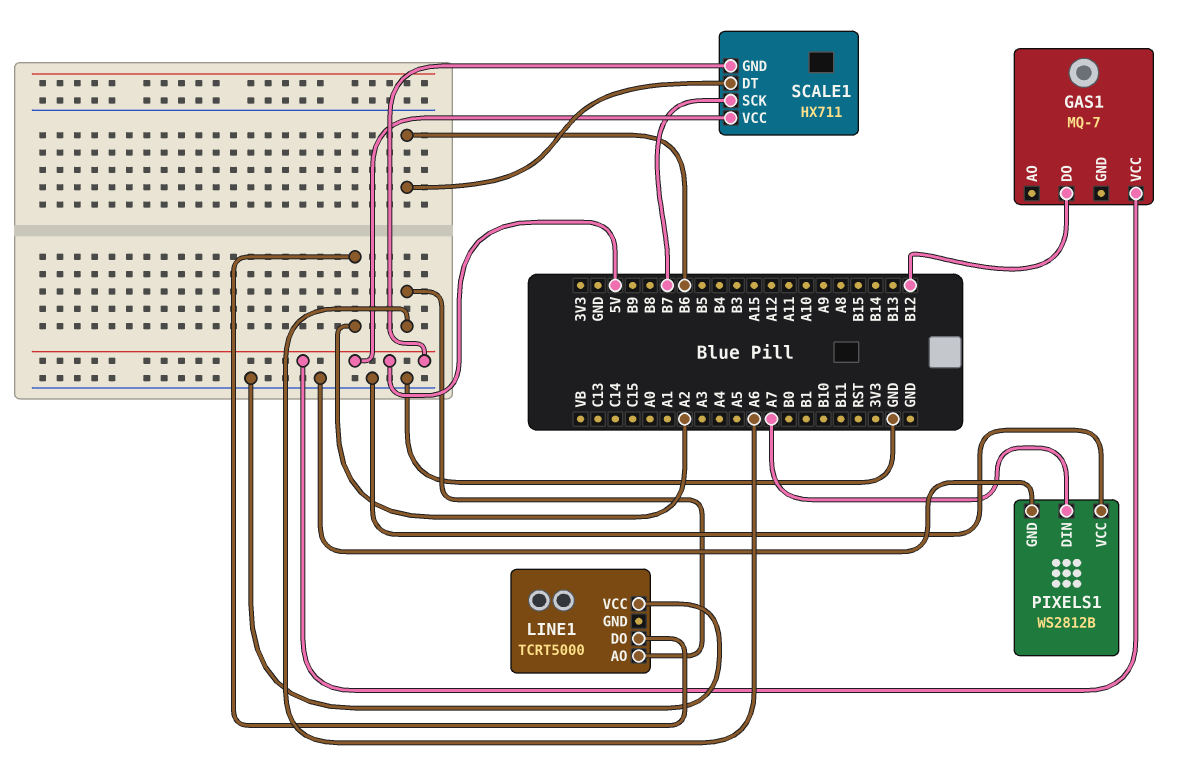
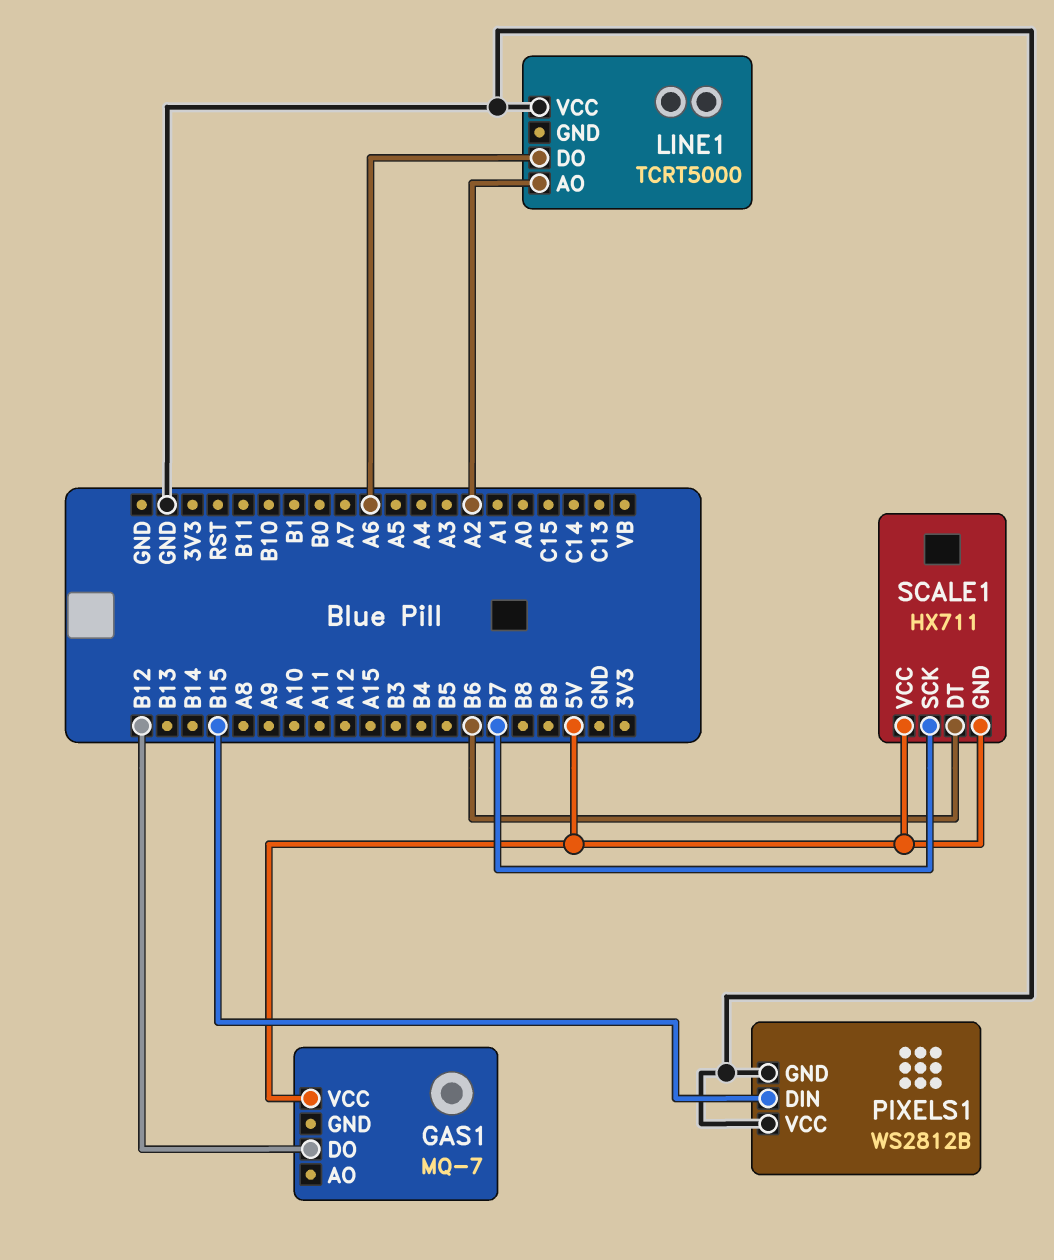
LINE1 pin AO: A6 -> A2
LINE1 pin DO: A2 -> A6
PIXELS1 pin DIN: A7 -> B15

